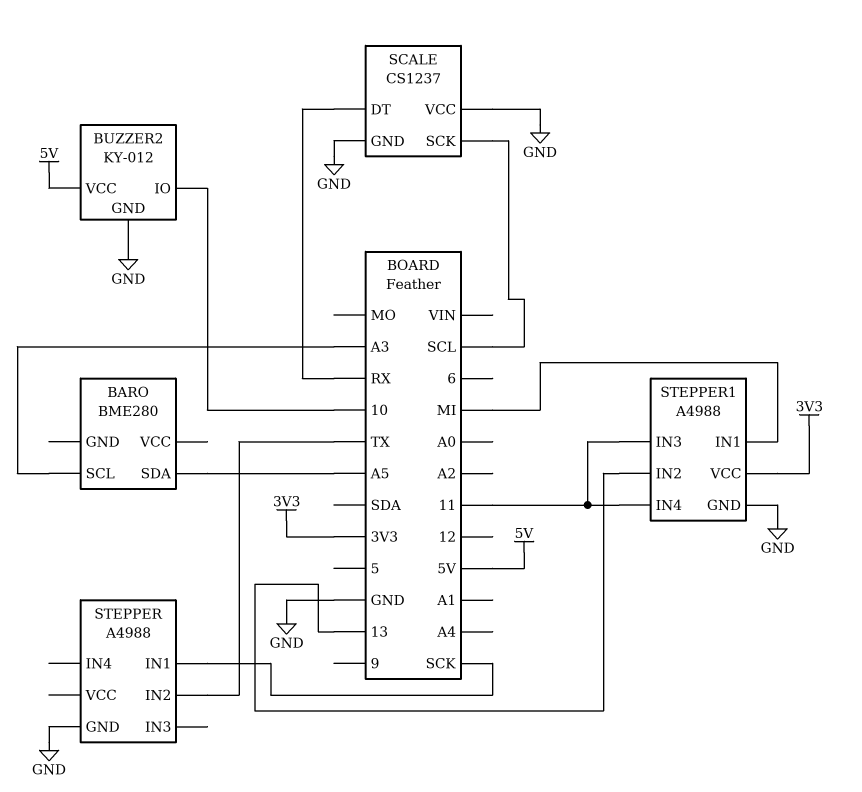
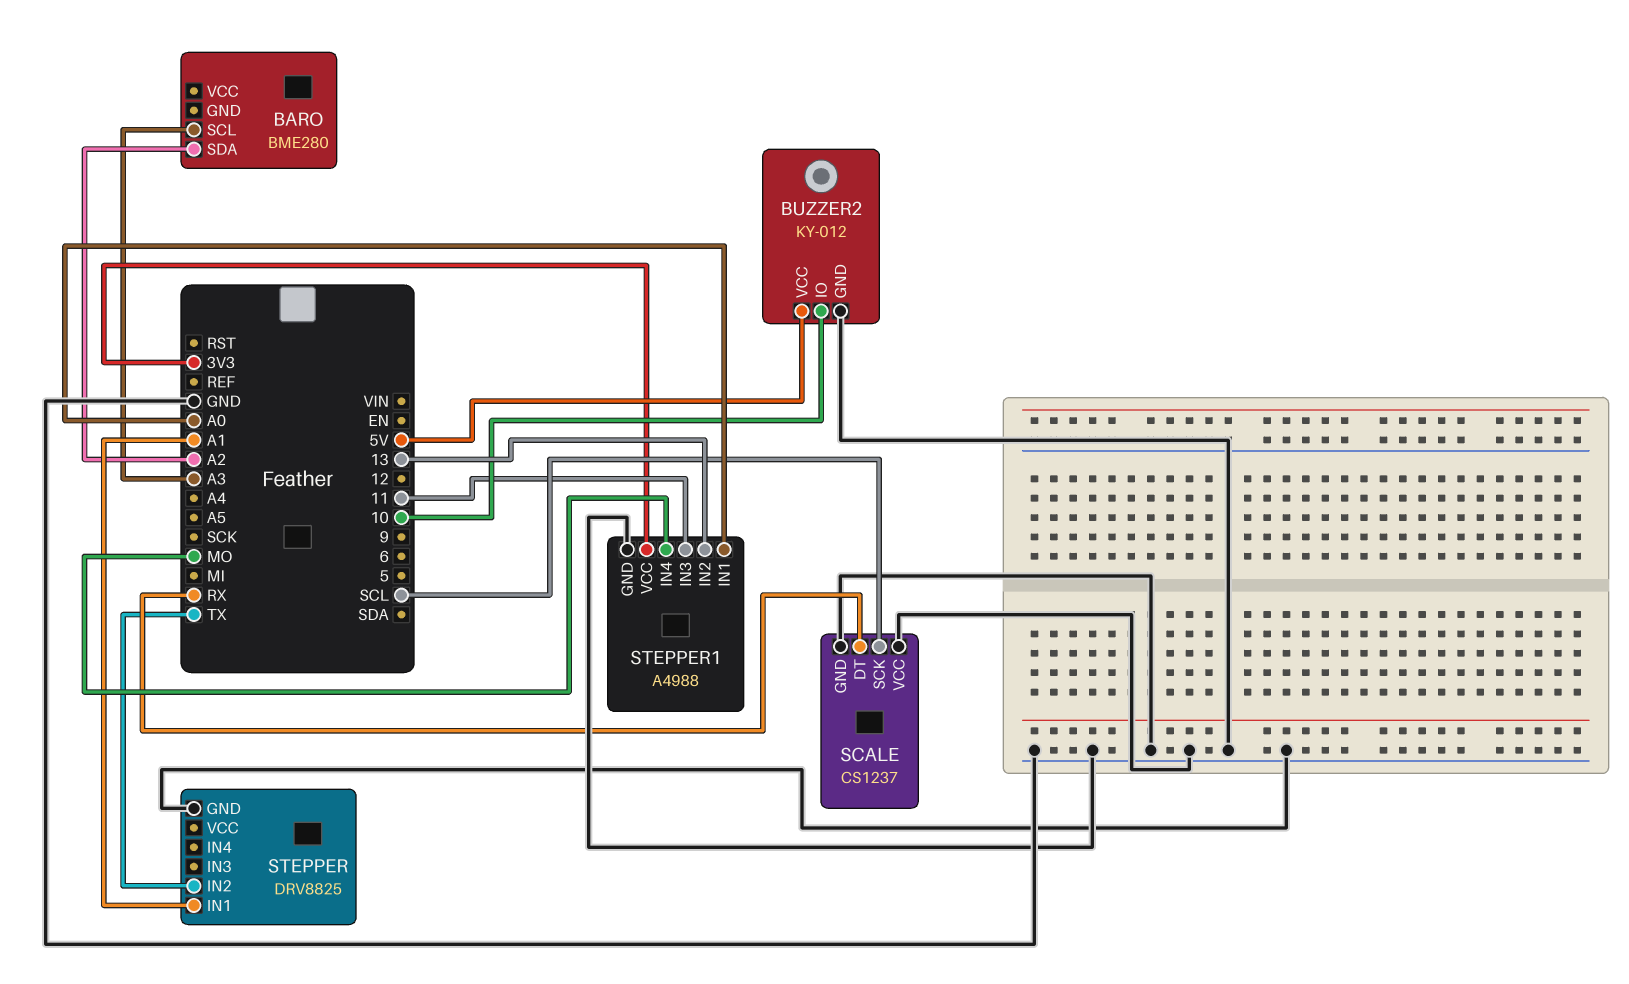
BARO pin SDA: A5 -> A2
STEPPER: A4988 -> DRV8825
STEPPER pin IN1: SCK -> A1
STEPPER1 pin IN1: MI -> A0
STEPPER1 pin IN4: 11 -> MO

